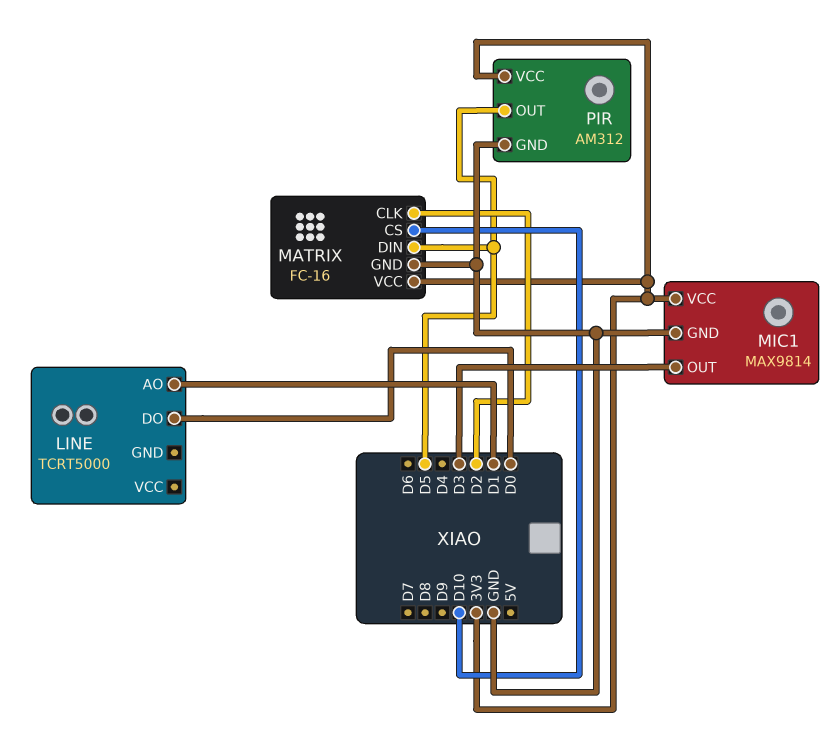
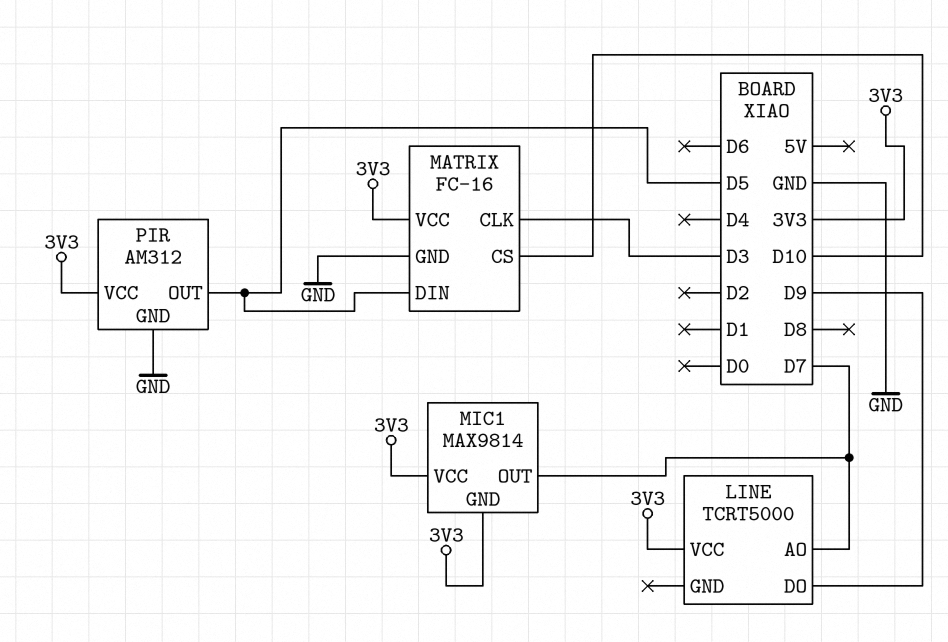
LINE pin AO: D1 -> D7
LINE pin DO: D0 -> D9
LINE pin VCC: none -> 3V3
MATRIX pin CLK: D2 -> D3
MIC1 pin GND: GND -> 3V3
MIC1 pin OUT: D3 -> D7

